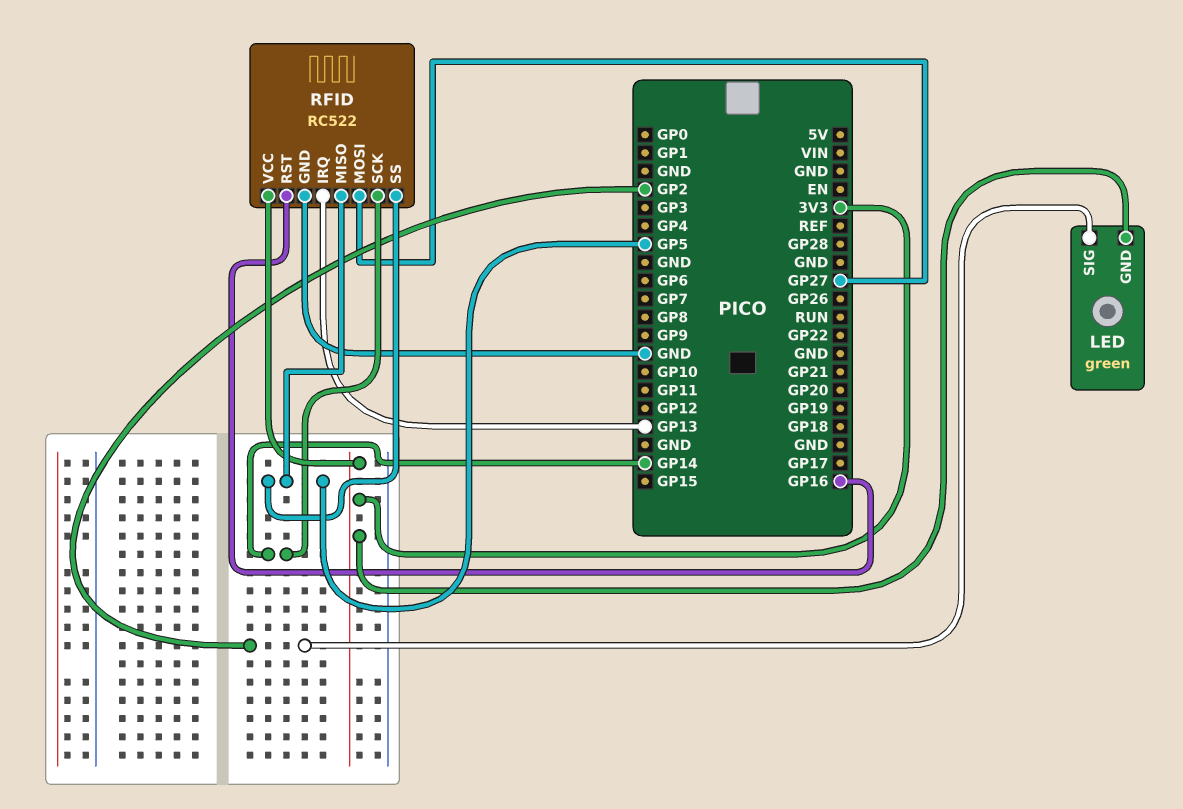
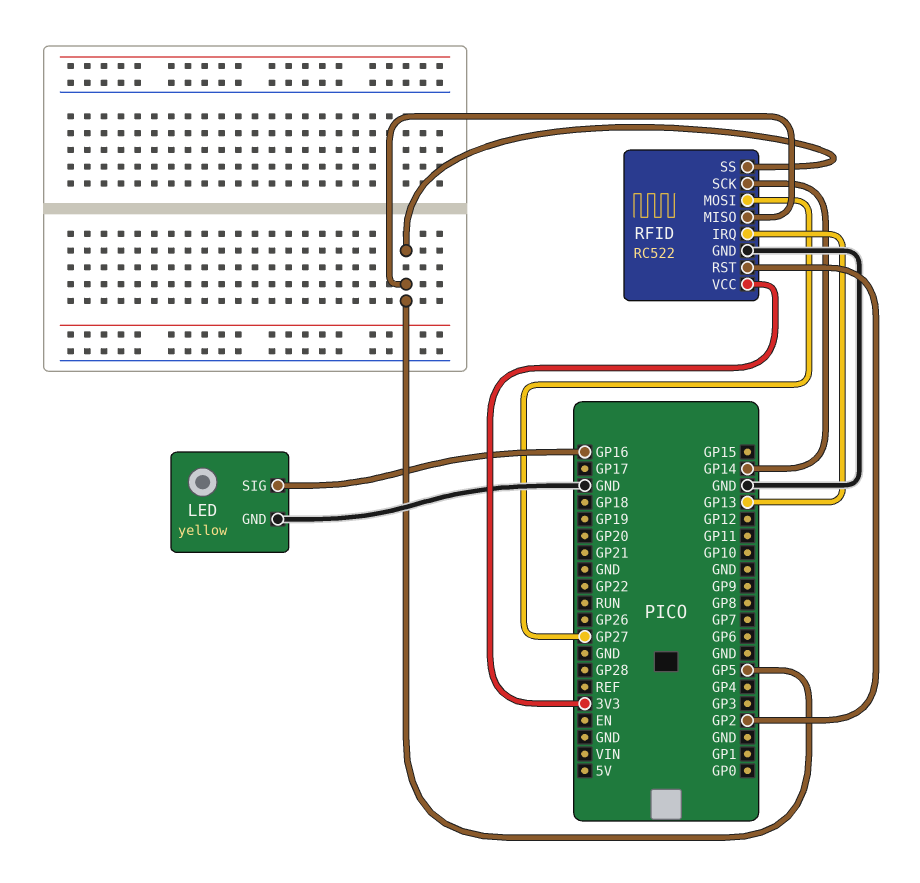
LED: green -> yellow
LED pin GND: 3V3 -> GND
LED pin SIG: GP2 -> GP16
RFID pin RST: GP16 -> GP2

